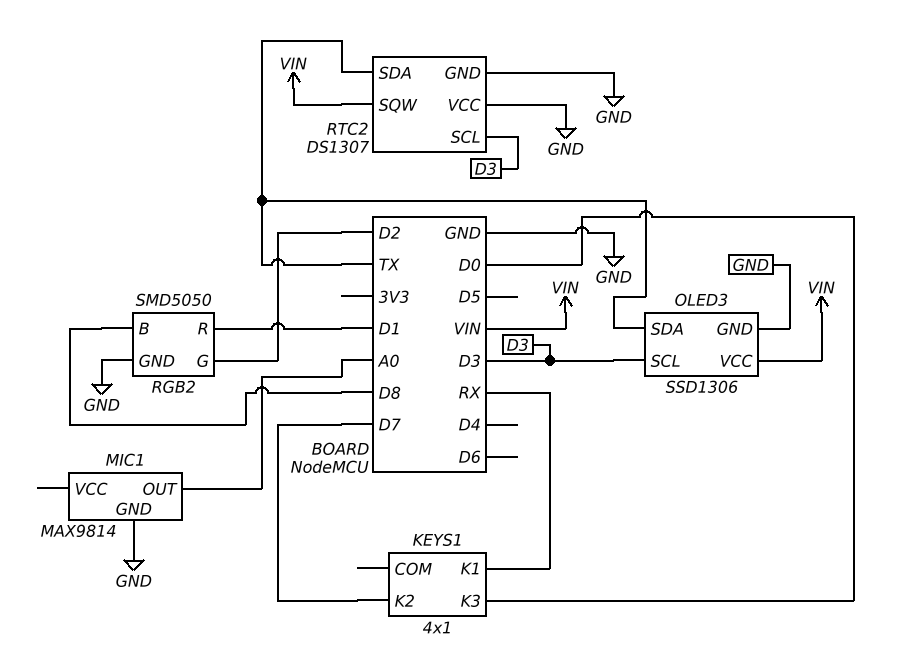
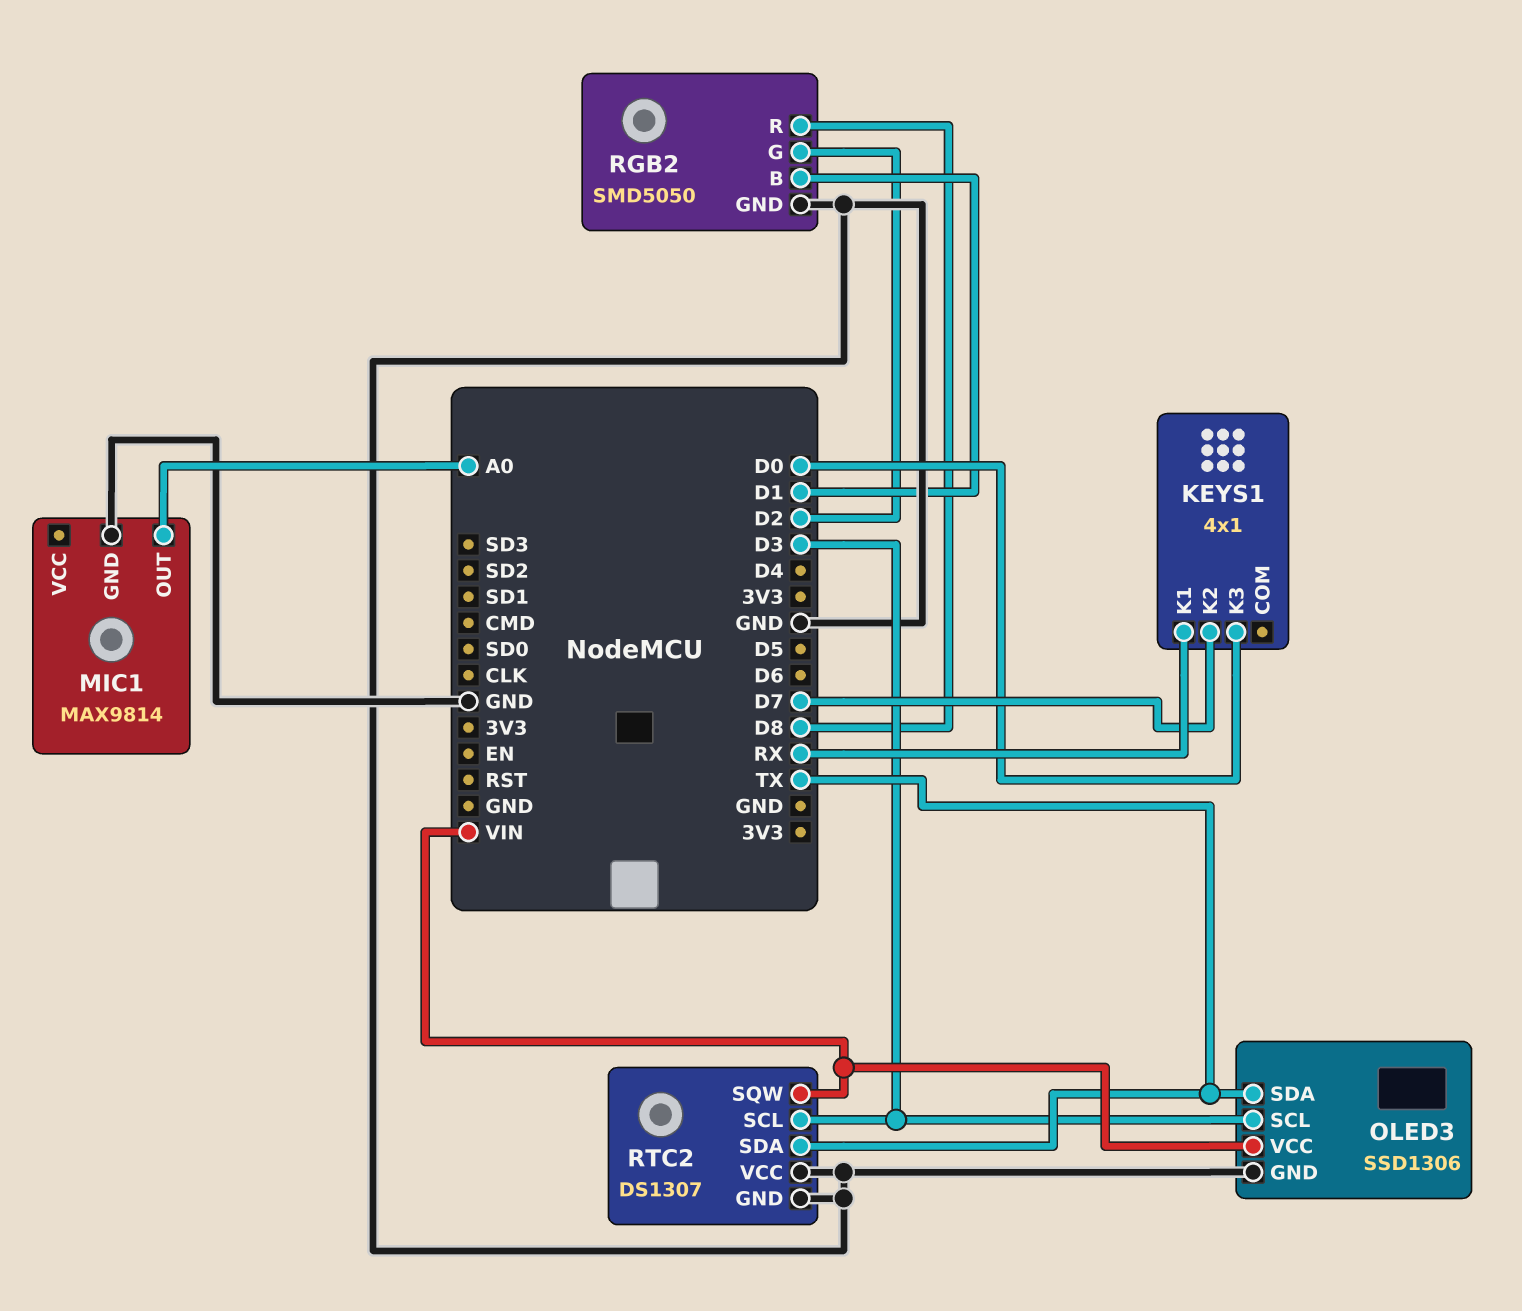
RGB2 pin B: D8 -> D1
RGB2 pin R: D1 -> D8

